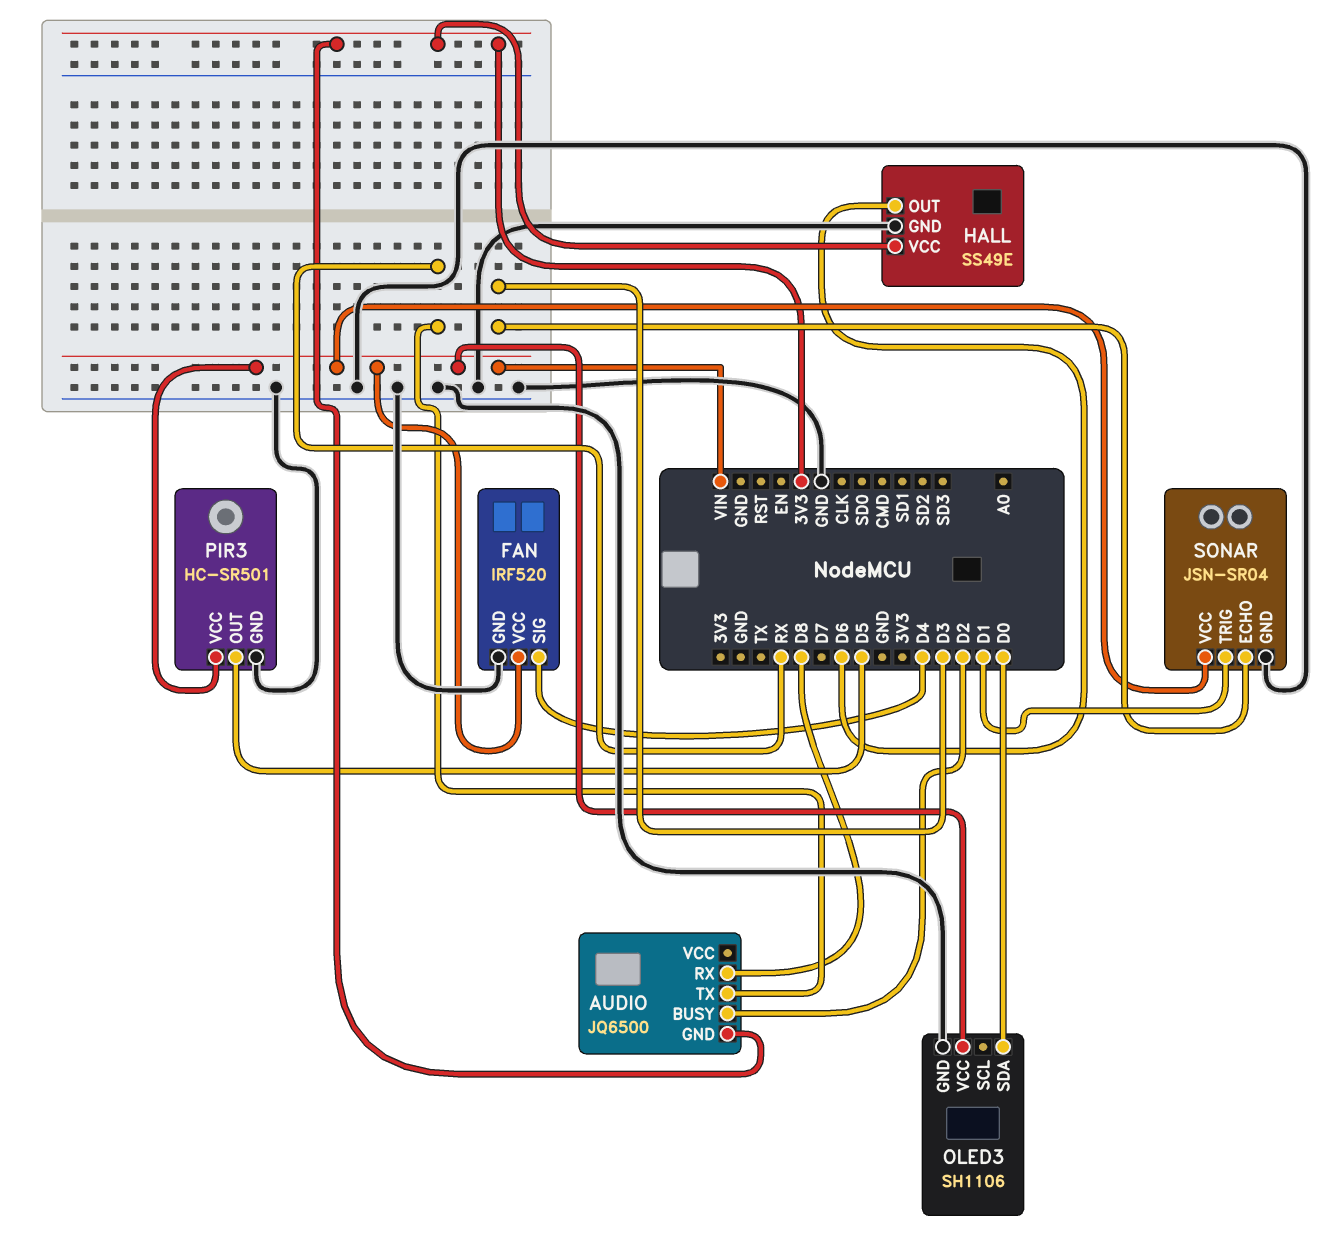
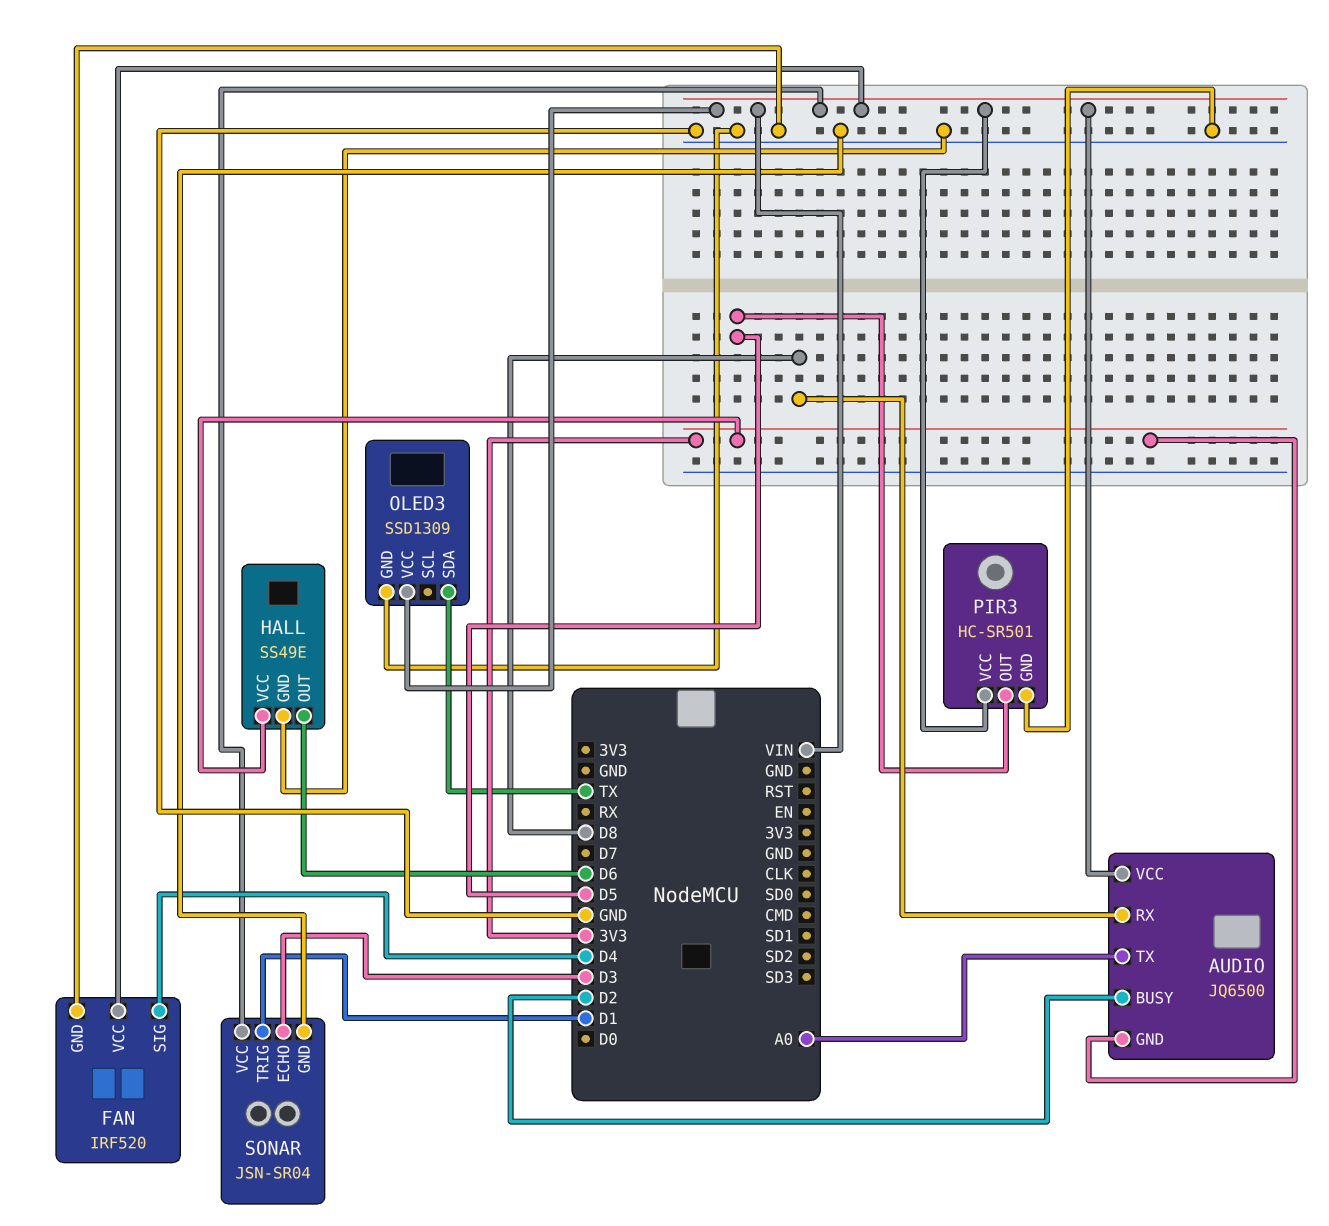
AUDIO pin TX: RX -> A0
AUDIO pin VCC: none -> VIN
OLED3: SH1106 -> SSD1309
OLED3 pin SDA: D0 -> TX

